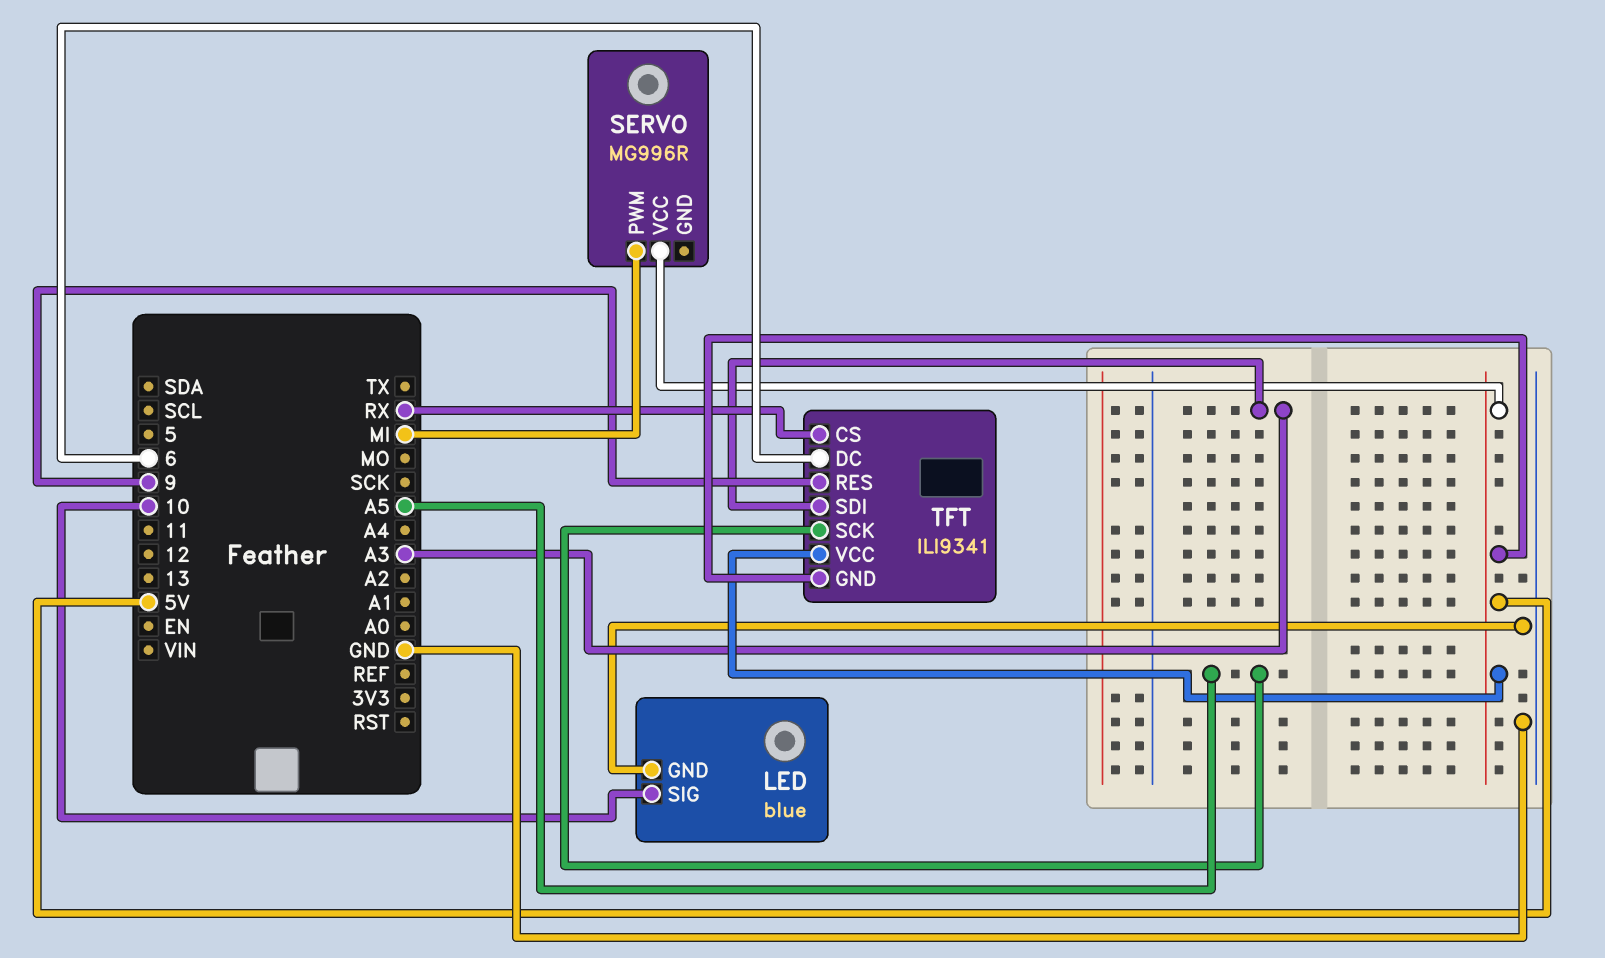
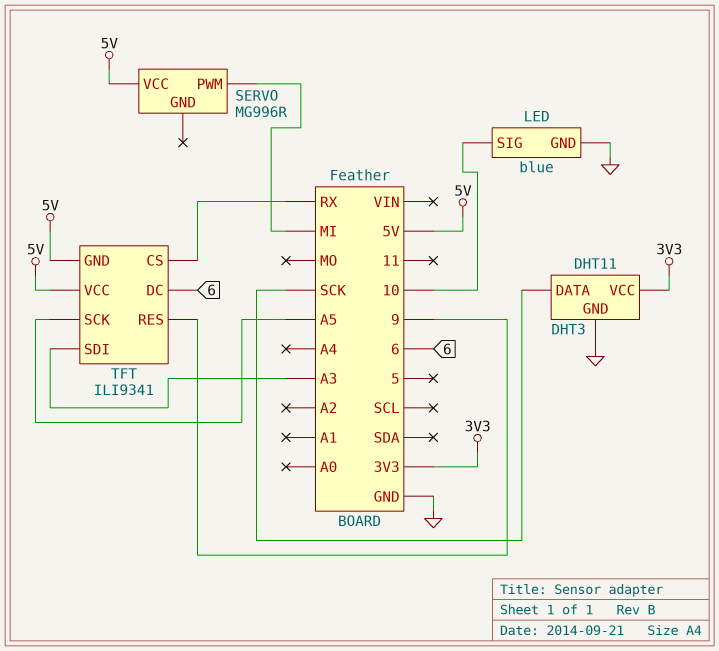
DHT3: none -> DHT11
DHT3 pin DATA: none -> SCK
DHT3 pin GND: none -> GND
DHT3 pin VCC: none -> 3V3

